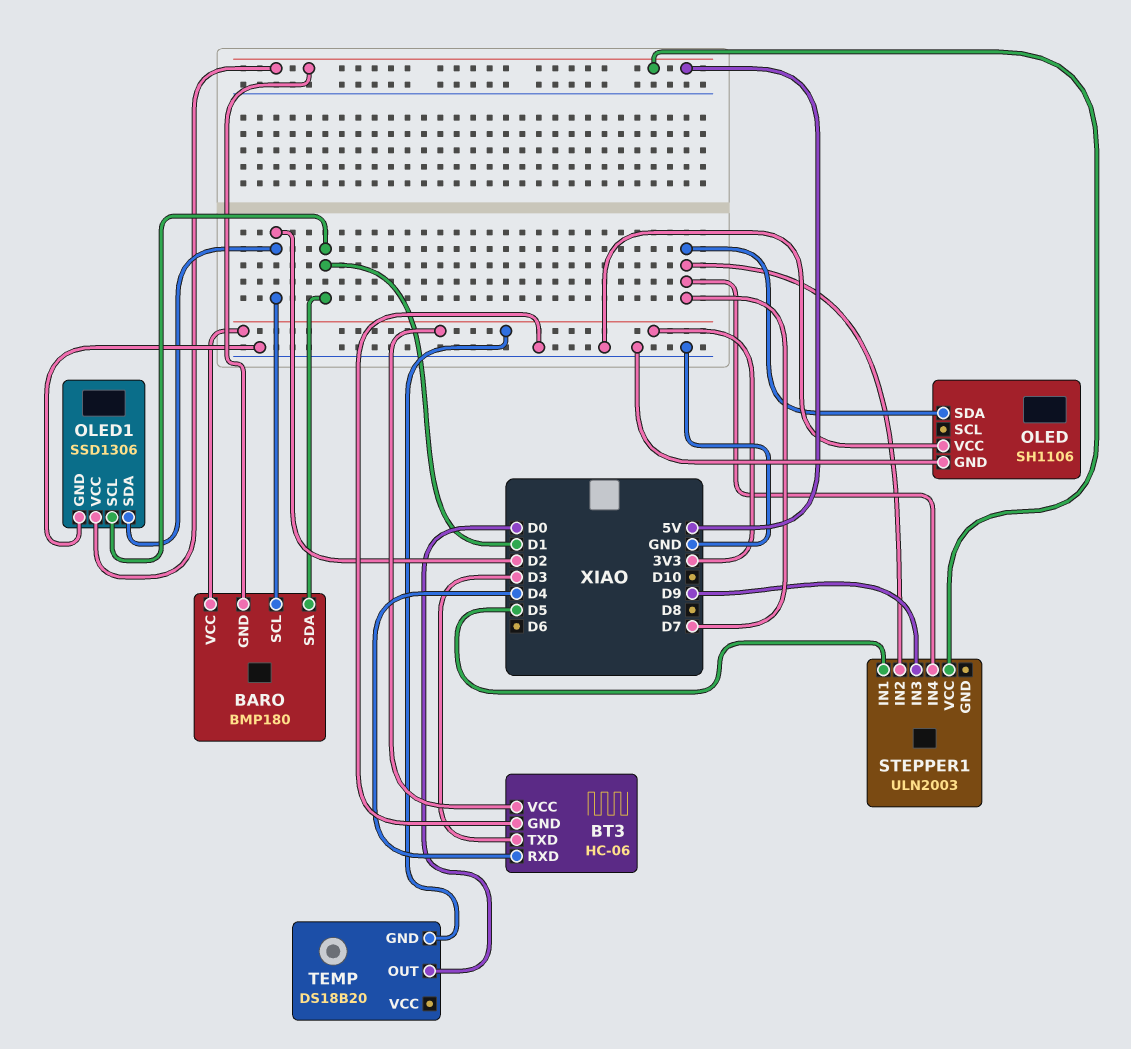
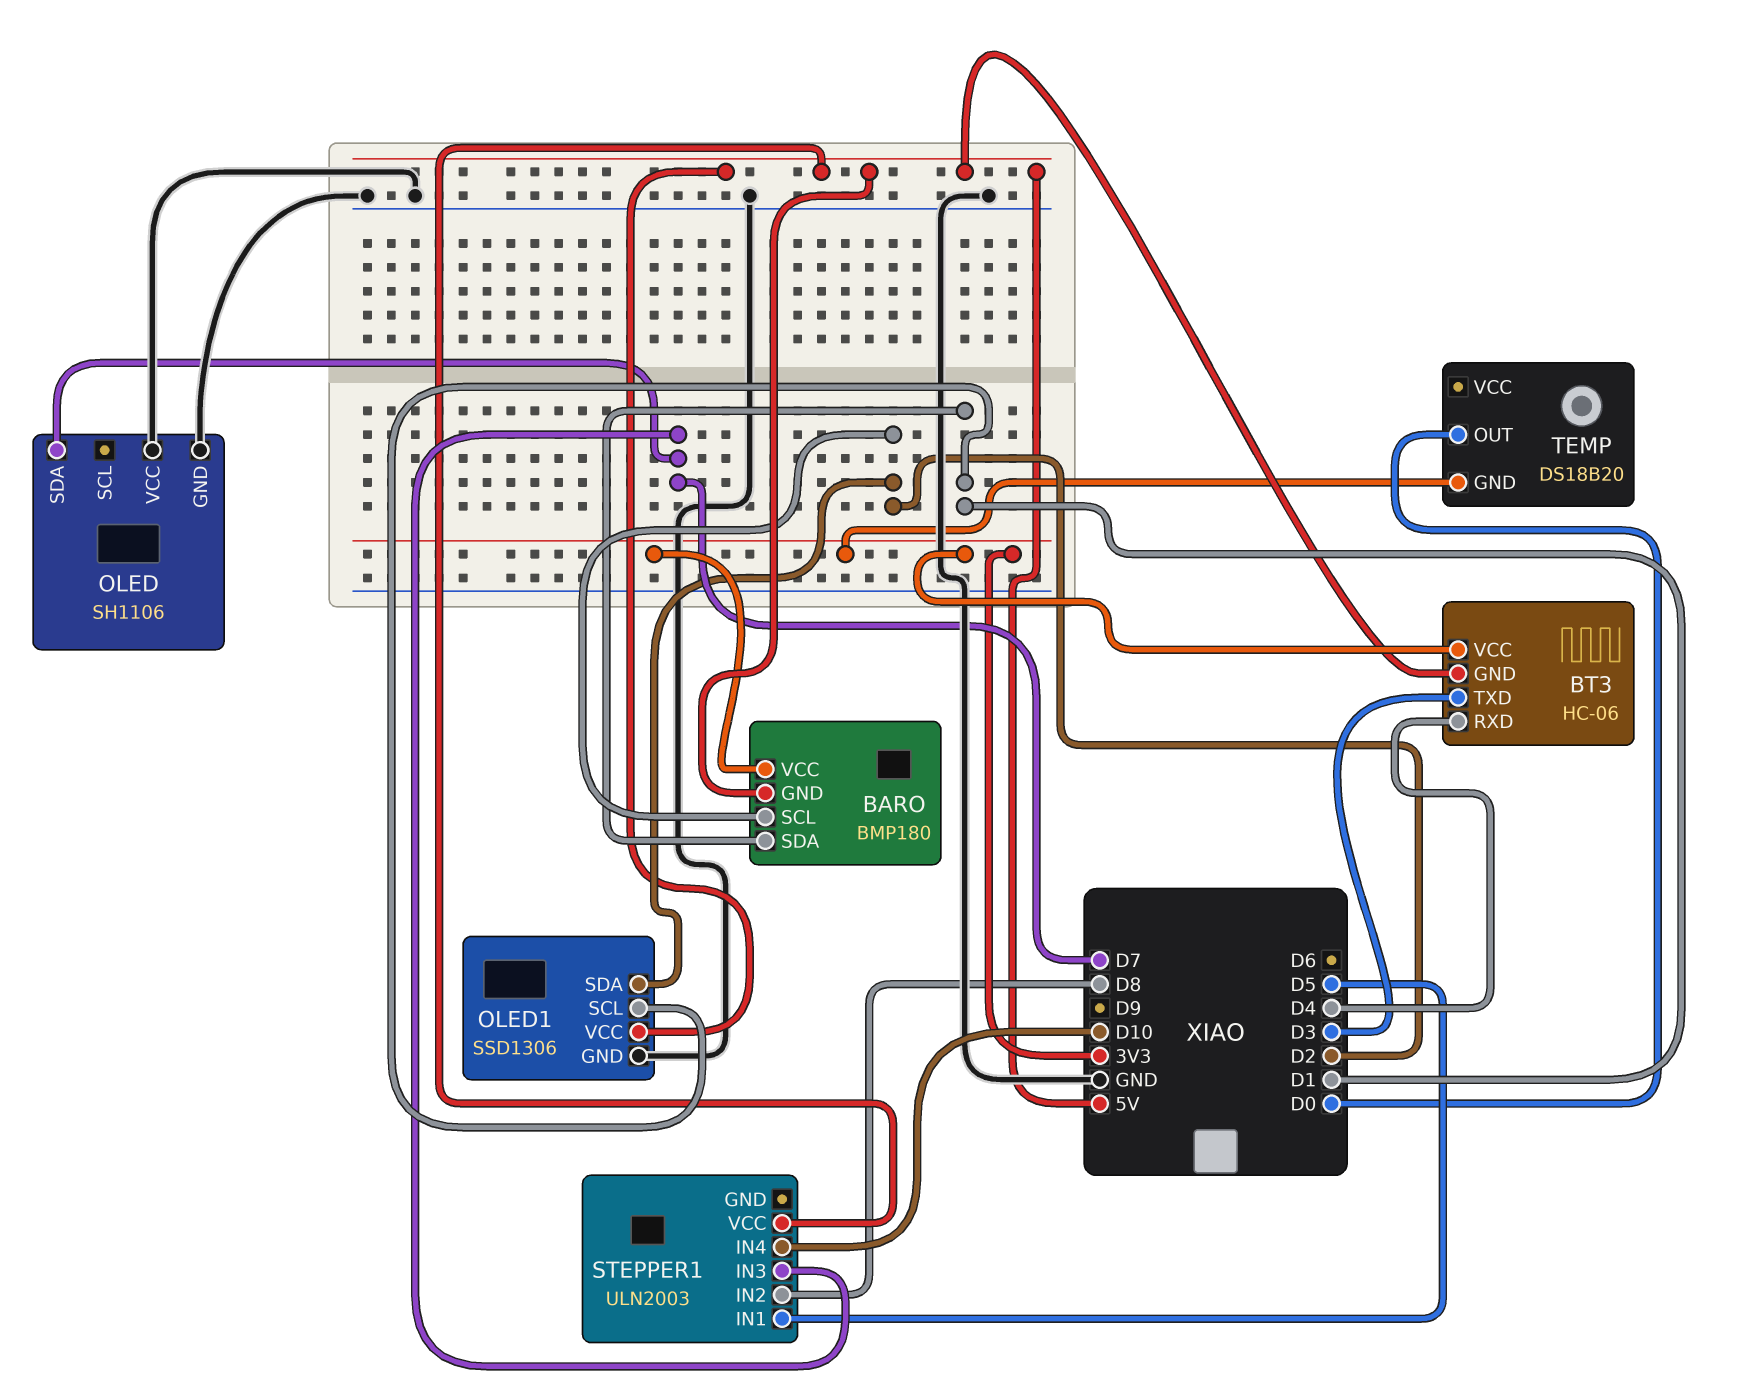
BT3 pin GND: GND -> 5V
STEPPER1 pin IN2: D7 -> D8
STEPPER1 pin IN3: D9 -> D7
STEPPER1 pin IN4: D7 -> D10

